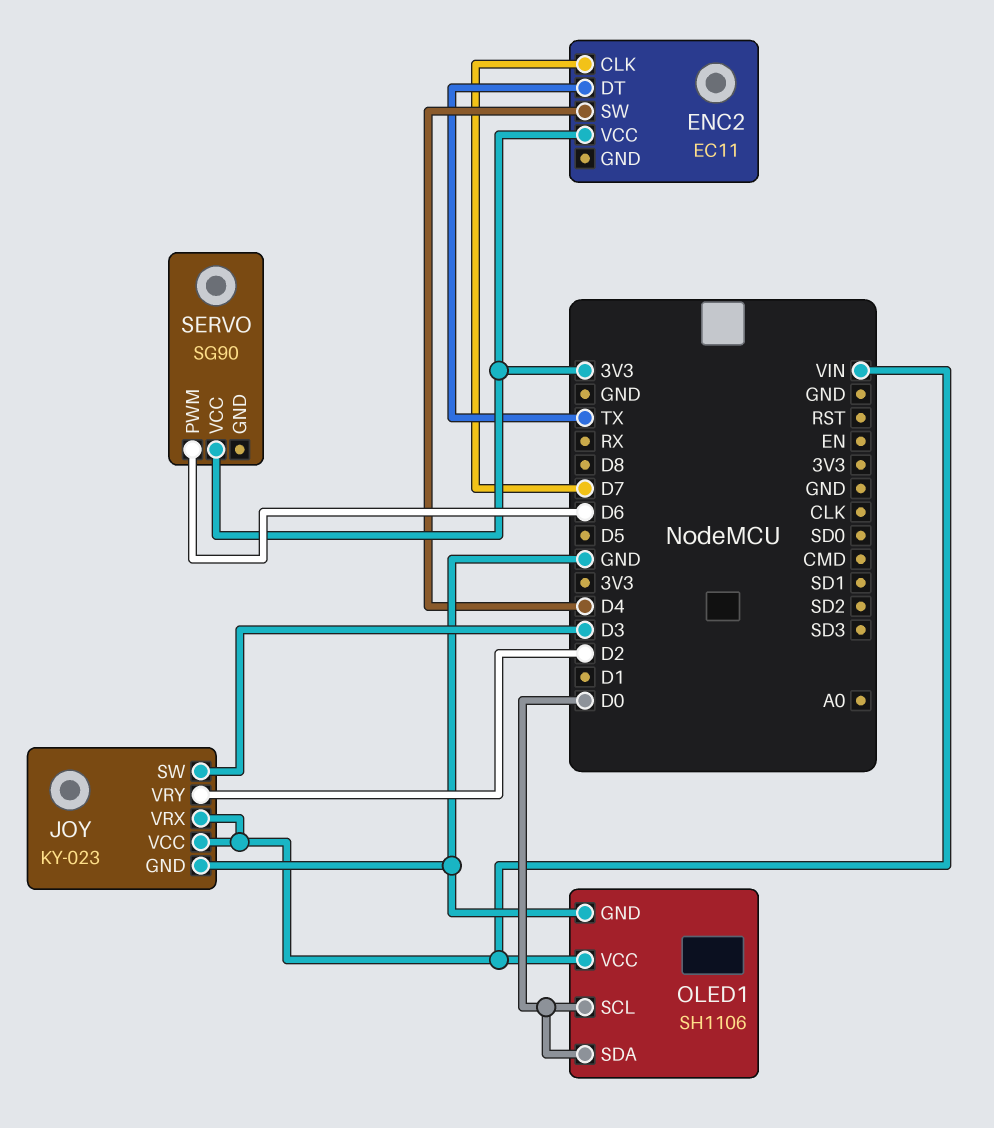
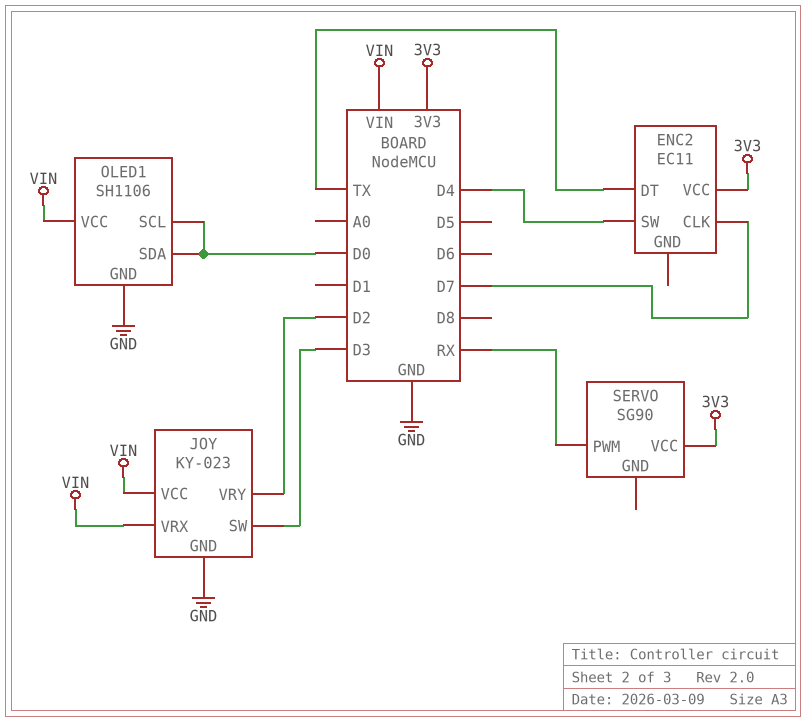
SERVO pin PWM: D6 -> RX

